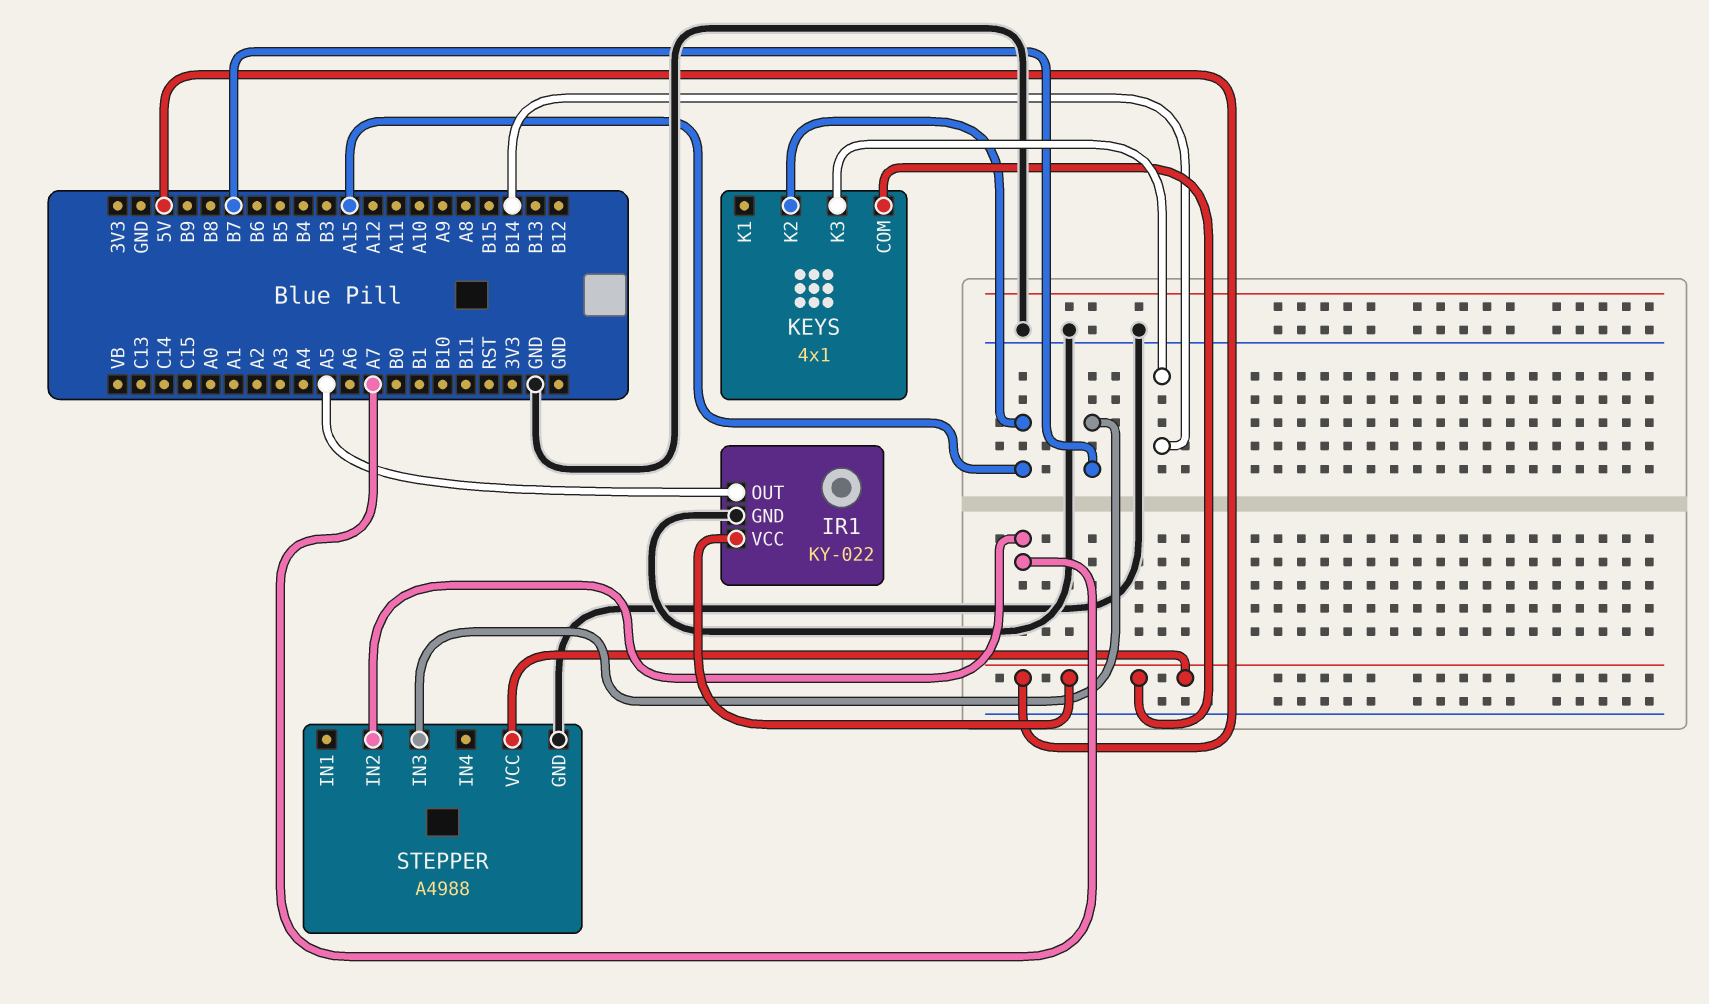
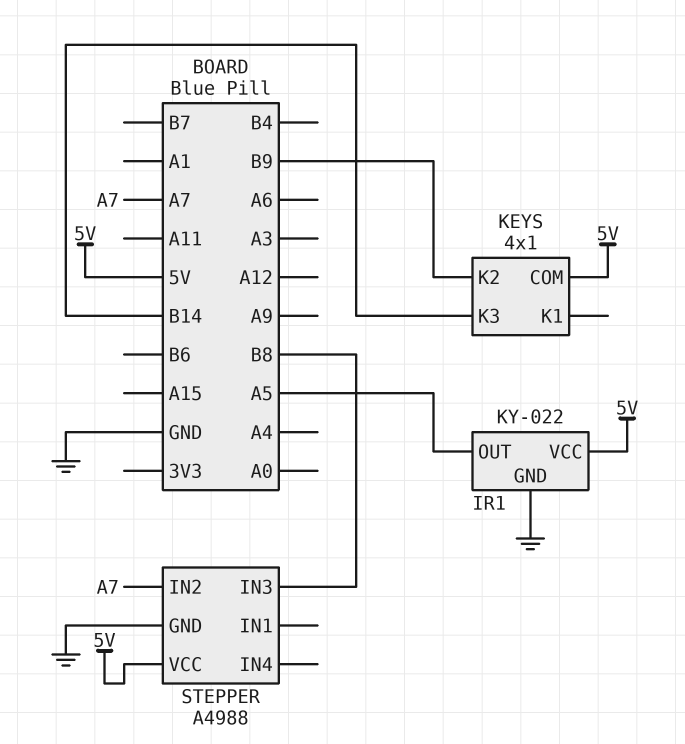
KEYS pin K2: A15 -> B9
STEPPER pin IN3: B7 -> B8

